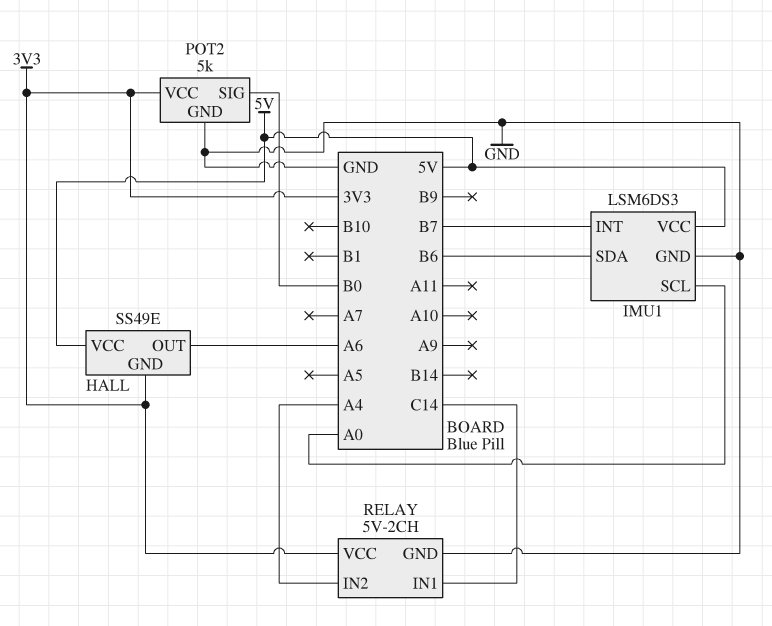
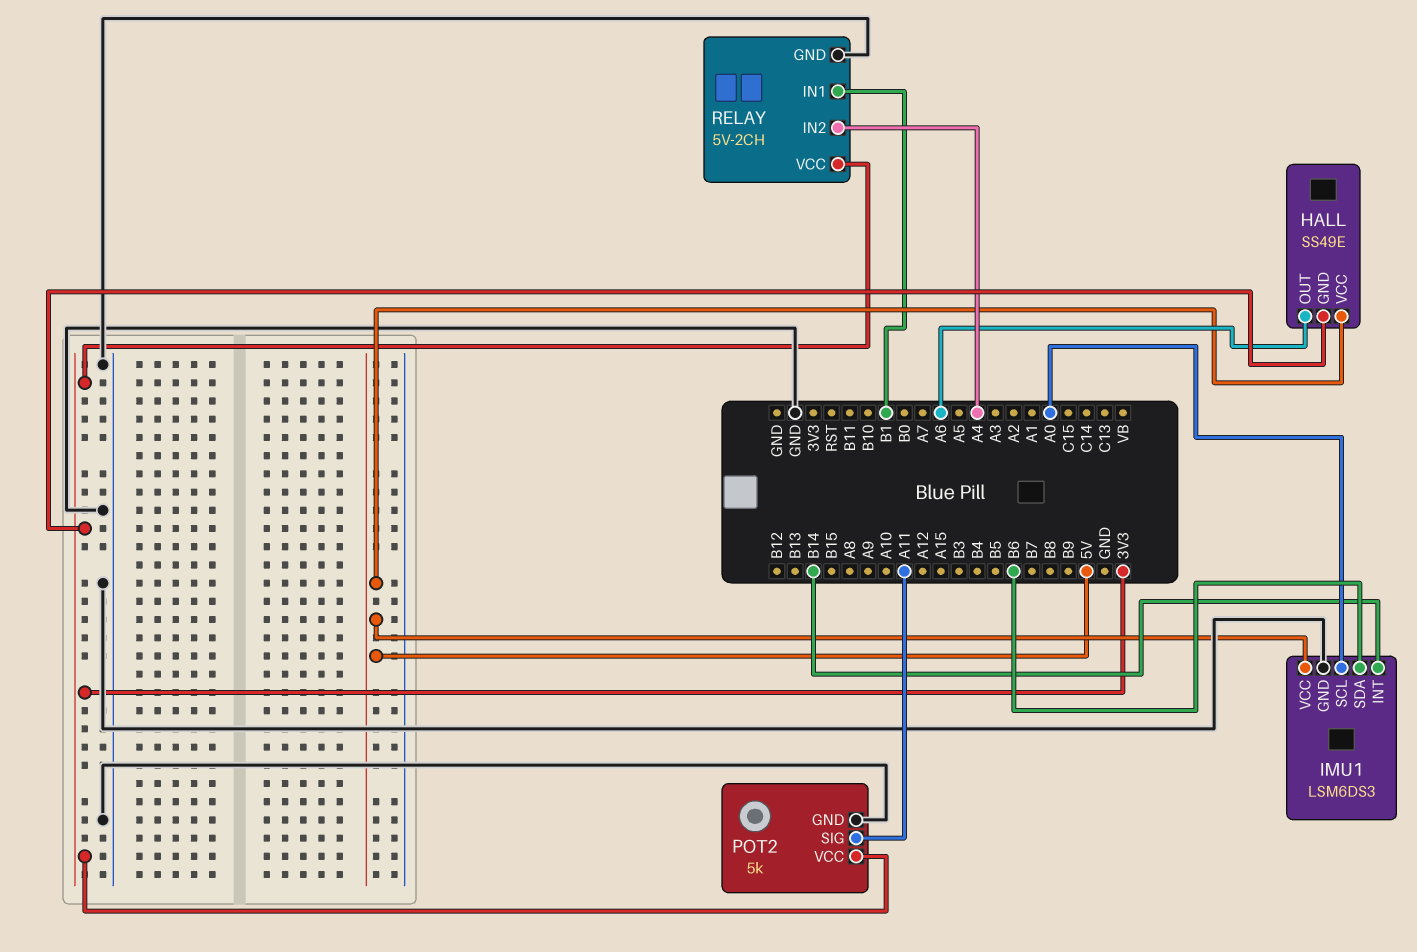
IMU1 pin INT: B7 -> B14
POT2 pin SIG: B0 -> A11
RELAY pin IN1: C14 -> B1

